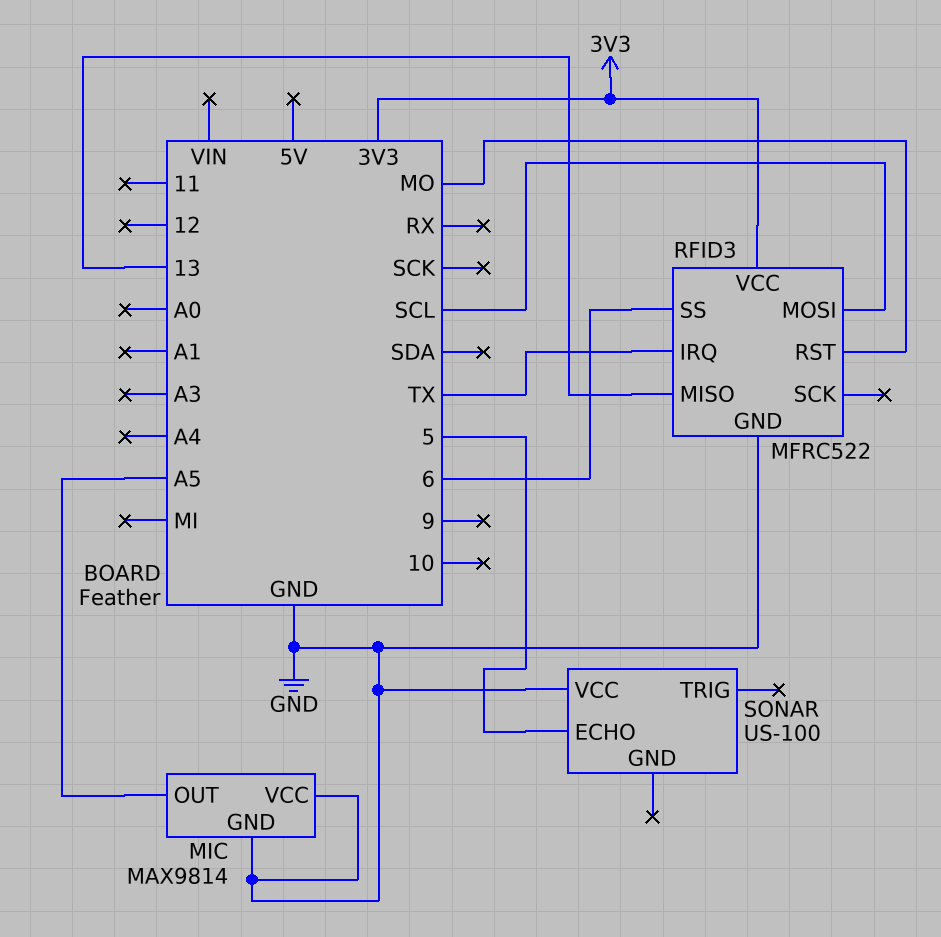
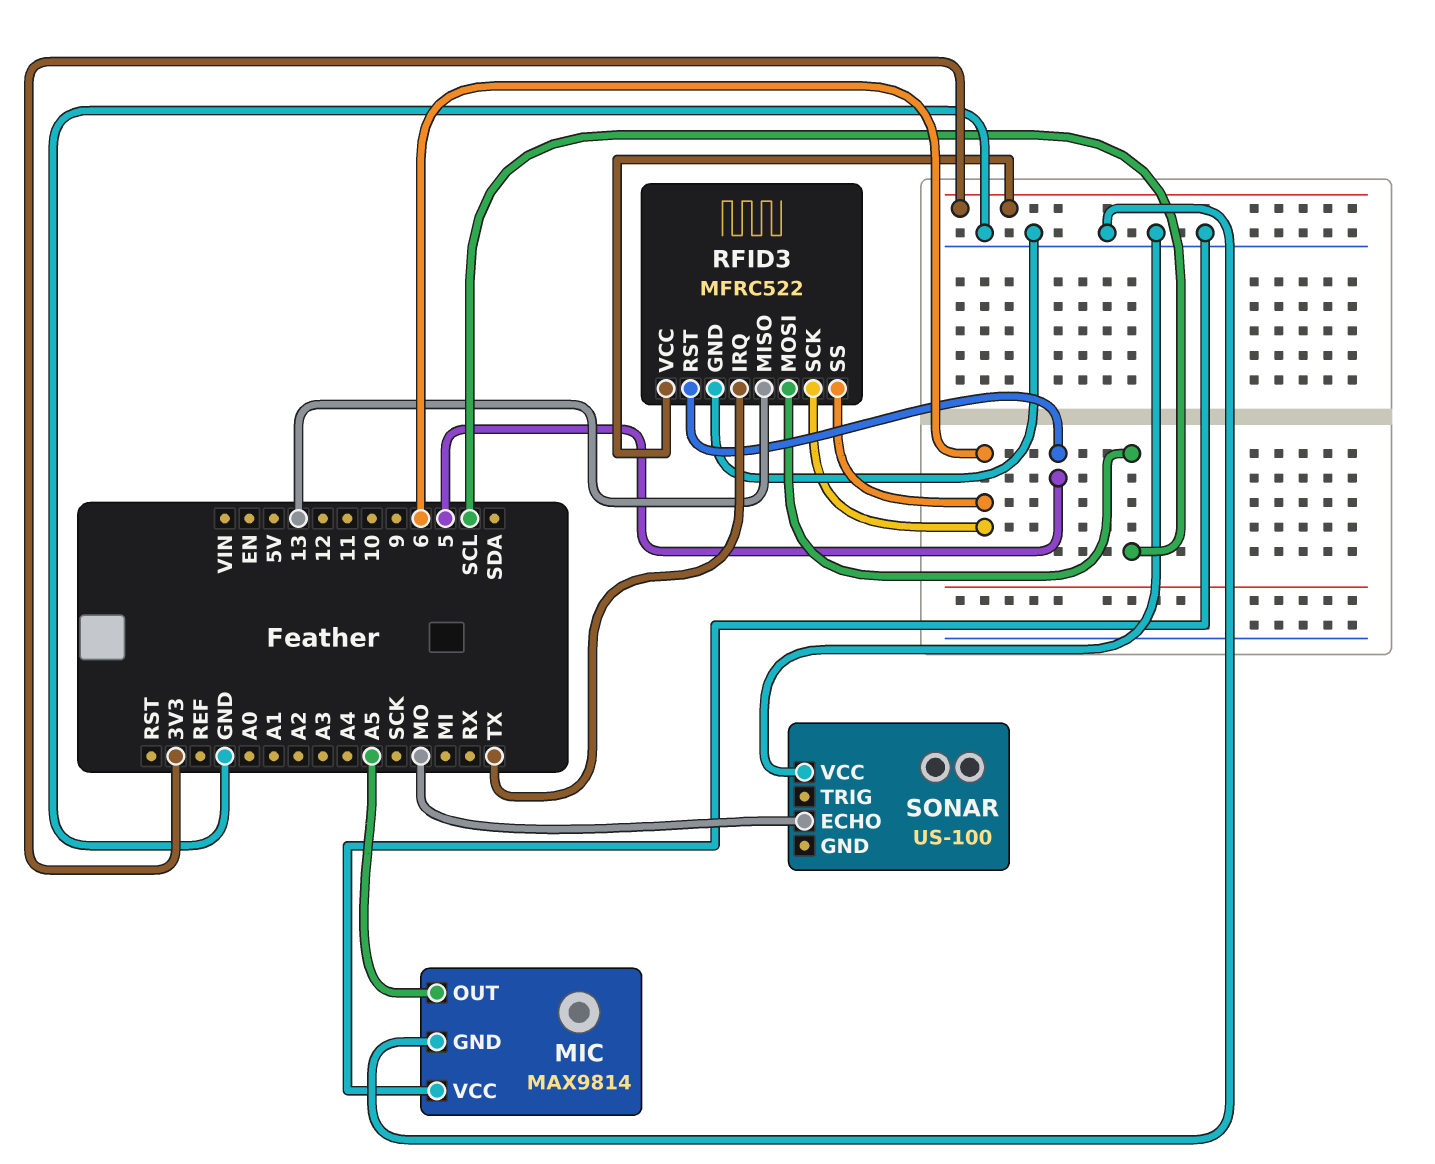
RFID3 pin RST: MO -> 5
RFID3 pin SCK: none -> 6
SONAR pin ECHO: 5 -> MO

